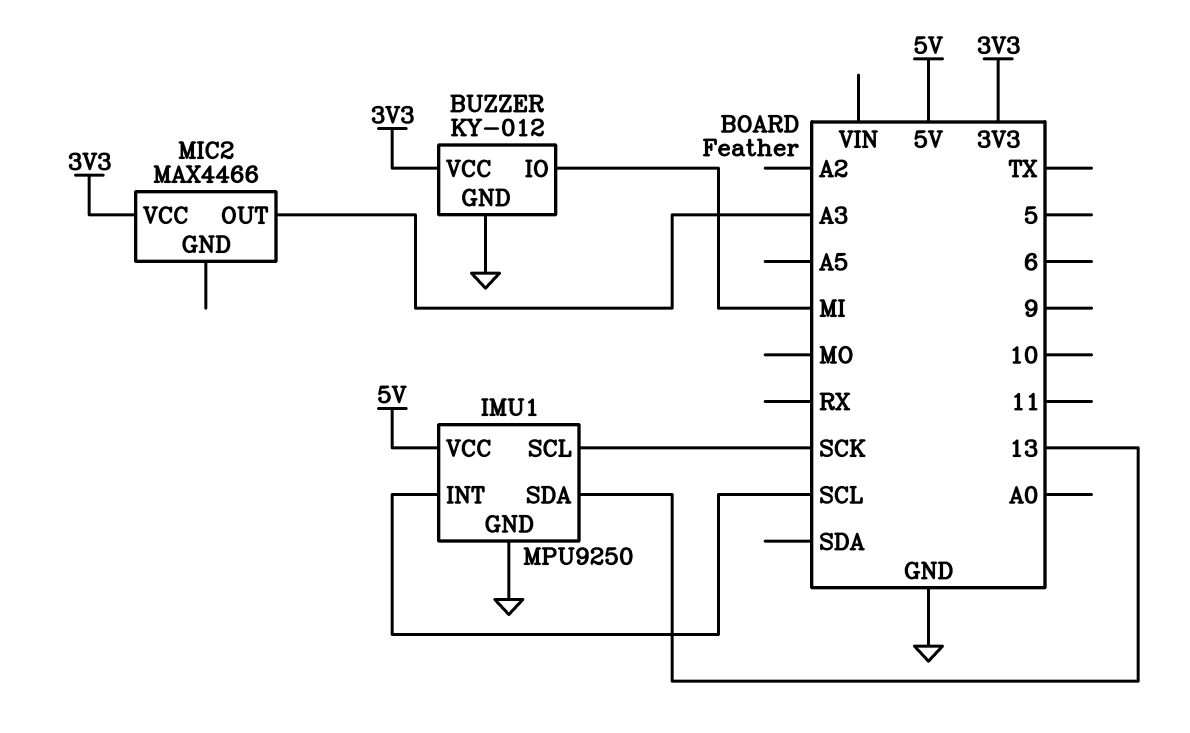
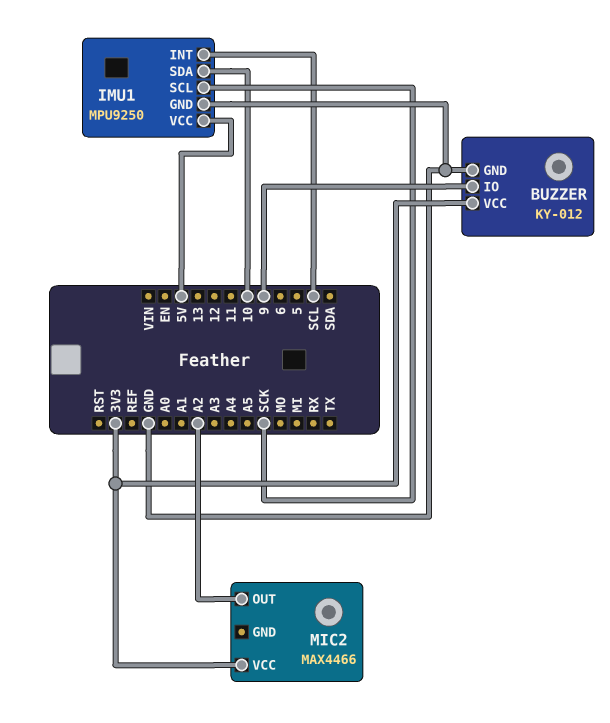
BUZZER pin IO: MI -> 9
IMU1 pin SDA: 13 -> 10
MIC2 pin OUT: A3 -> A2

